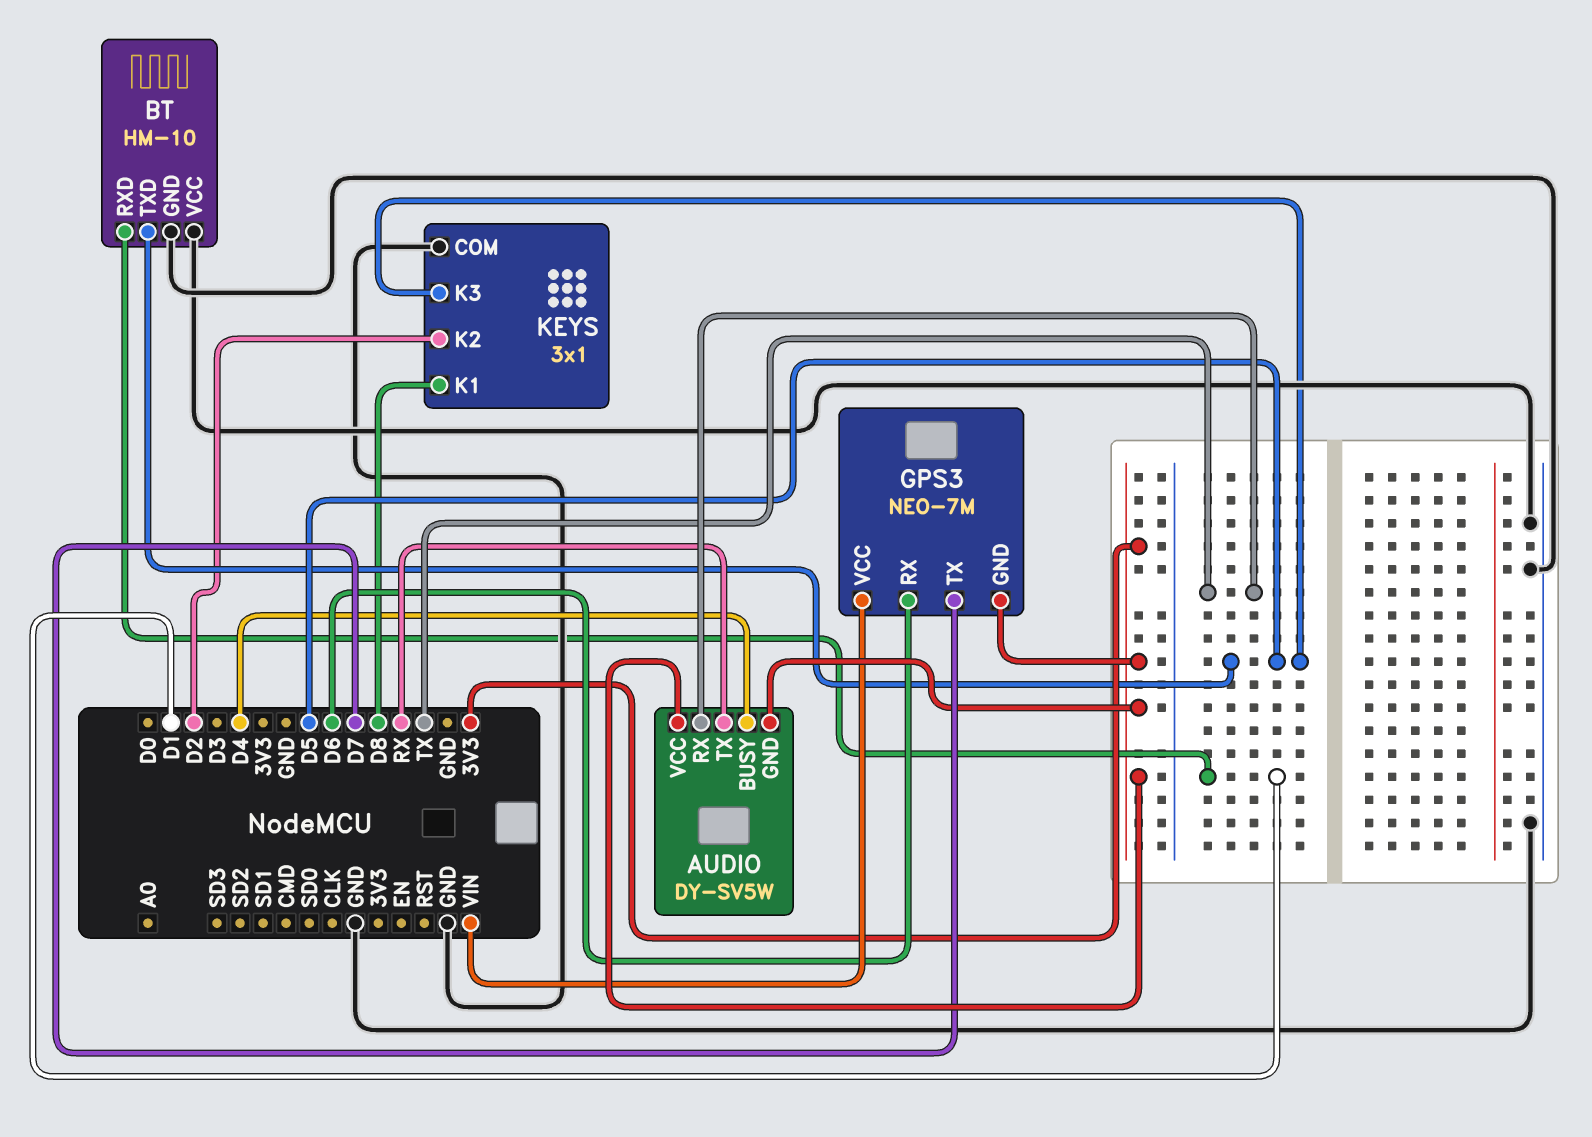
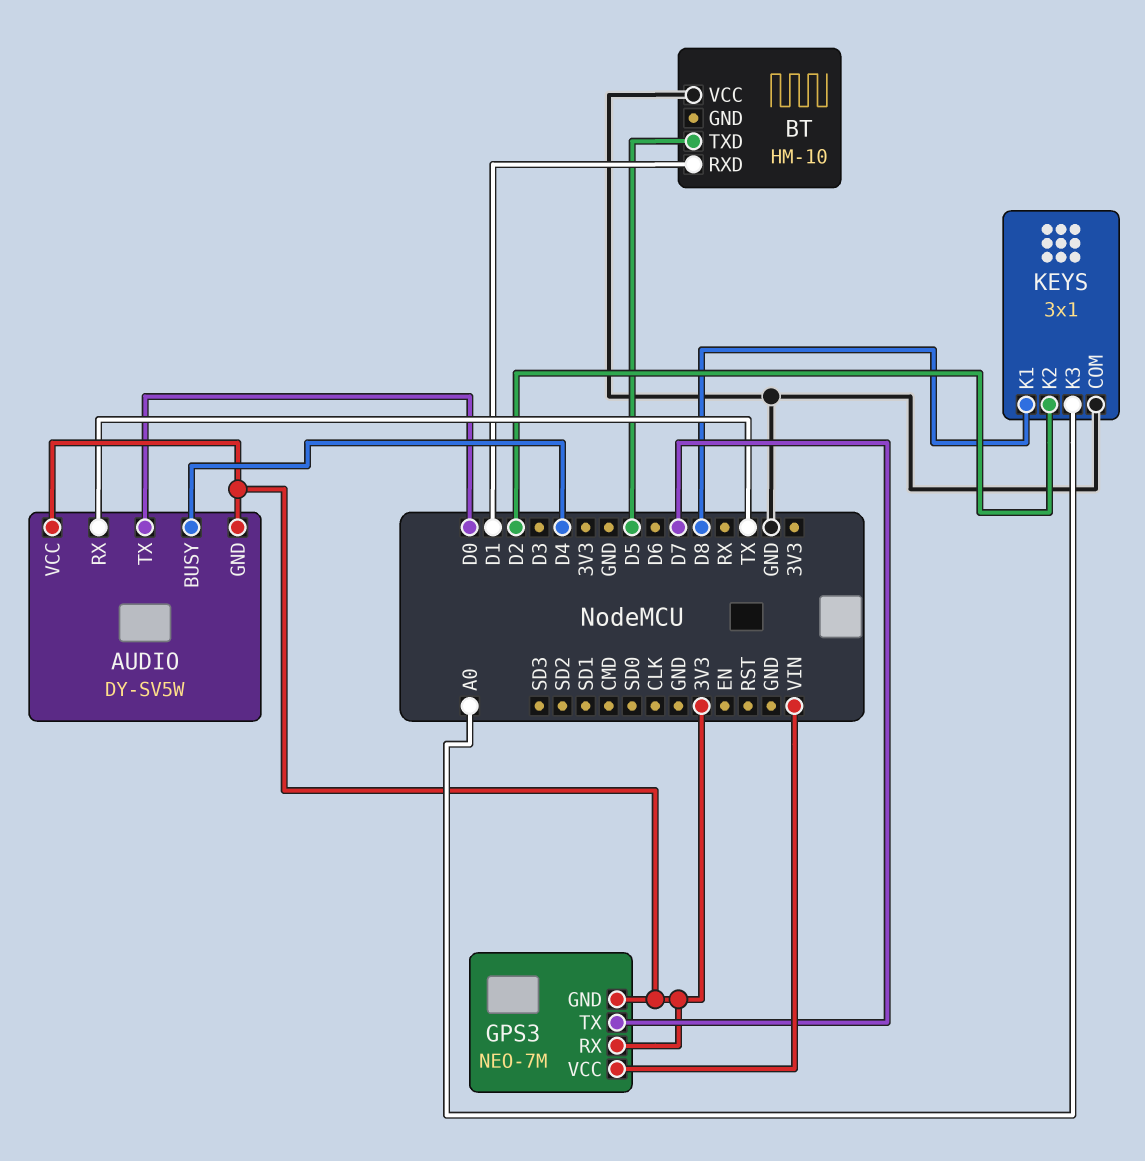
AUDIO pin TX: RX -> D0
BT pin GND: GND -> none
GPS3 pin RX: D6 -> 3V3
KEYS pin K3: D5 -> A0

